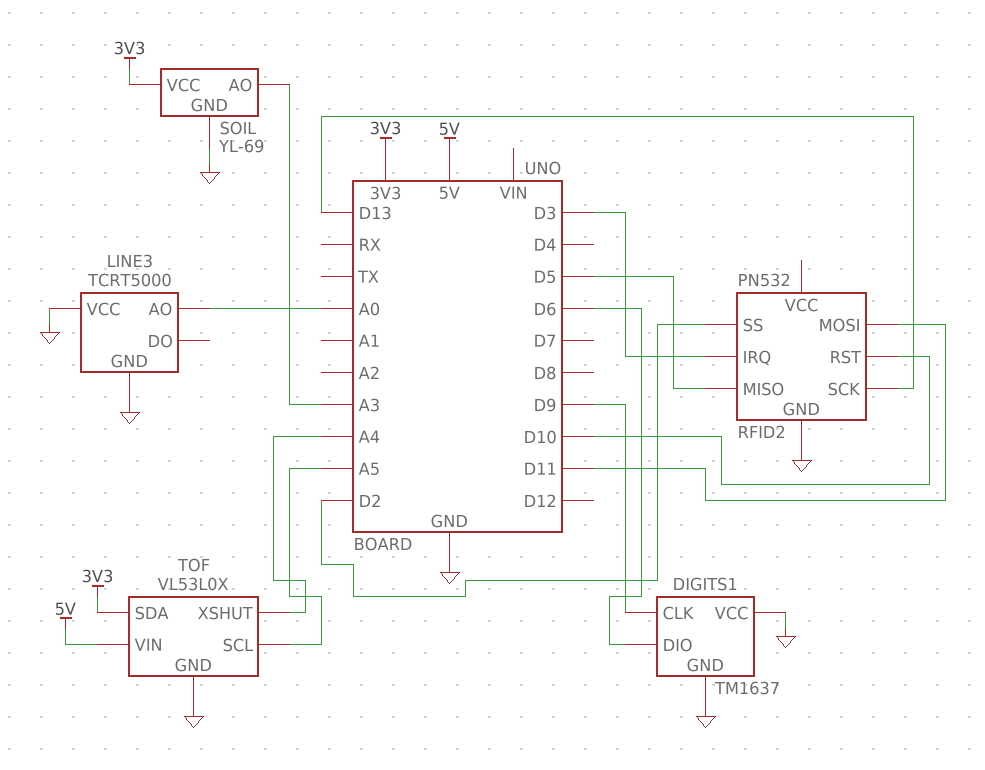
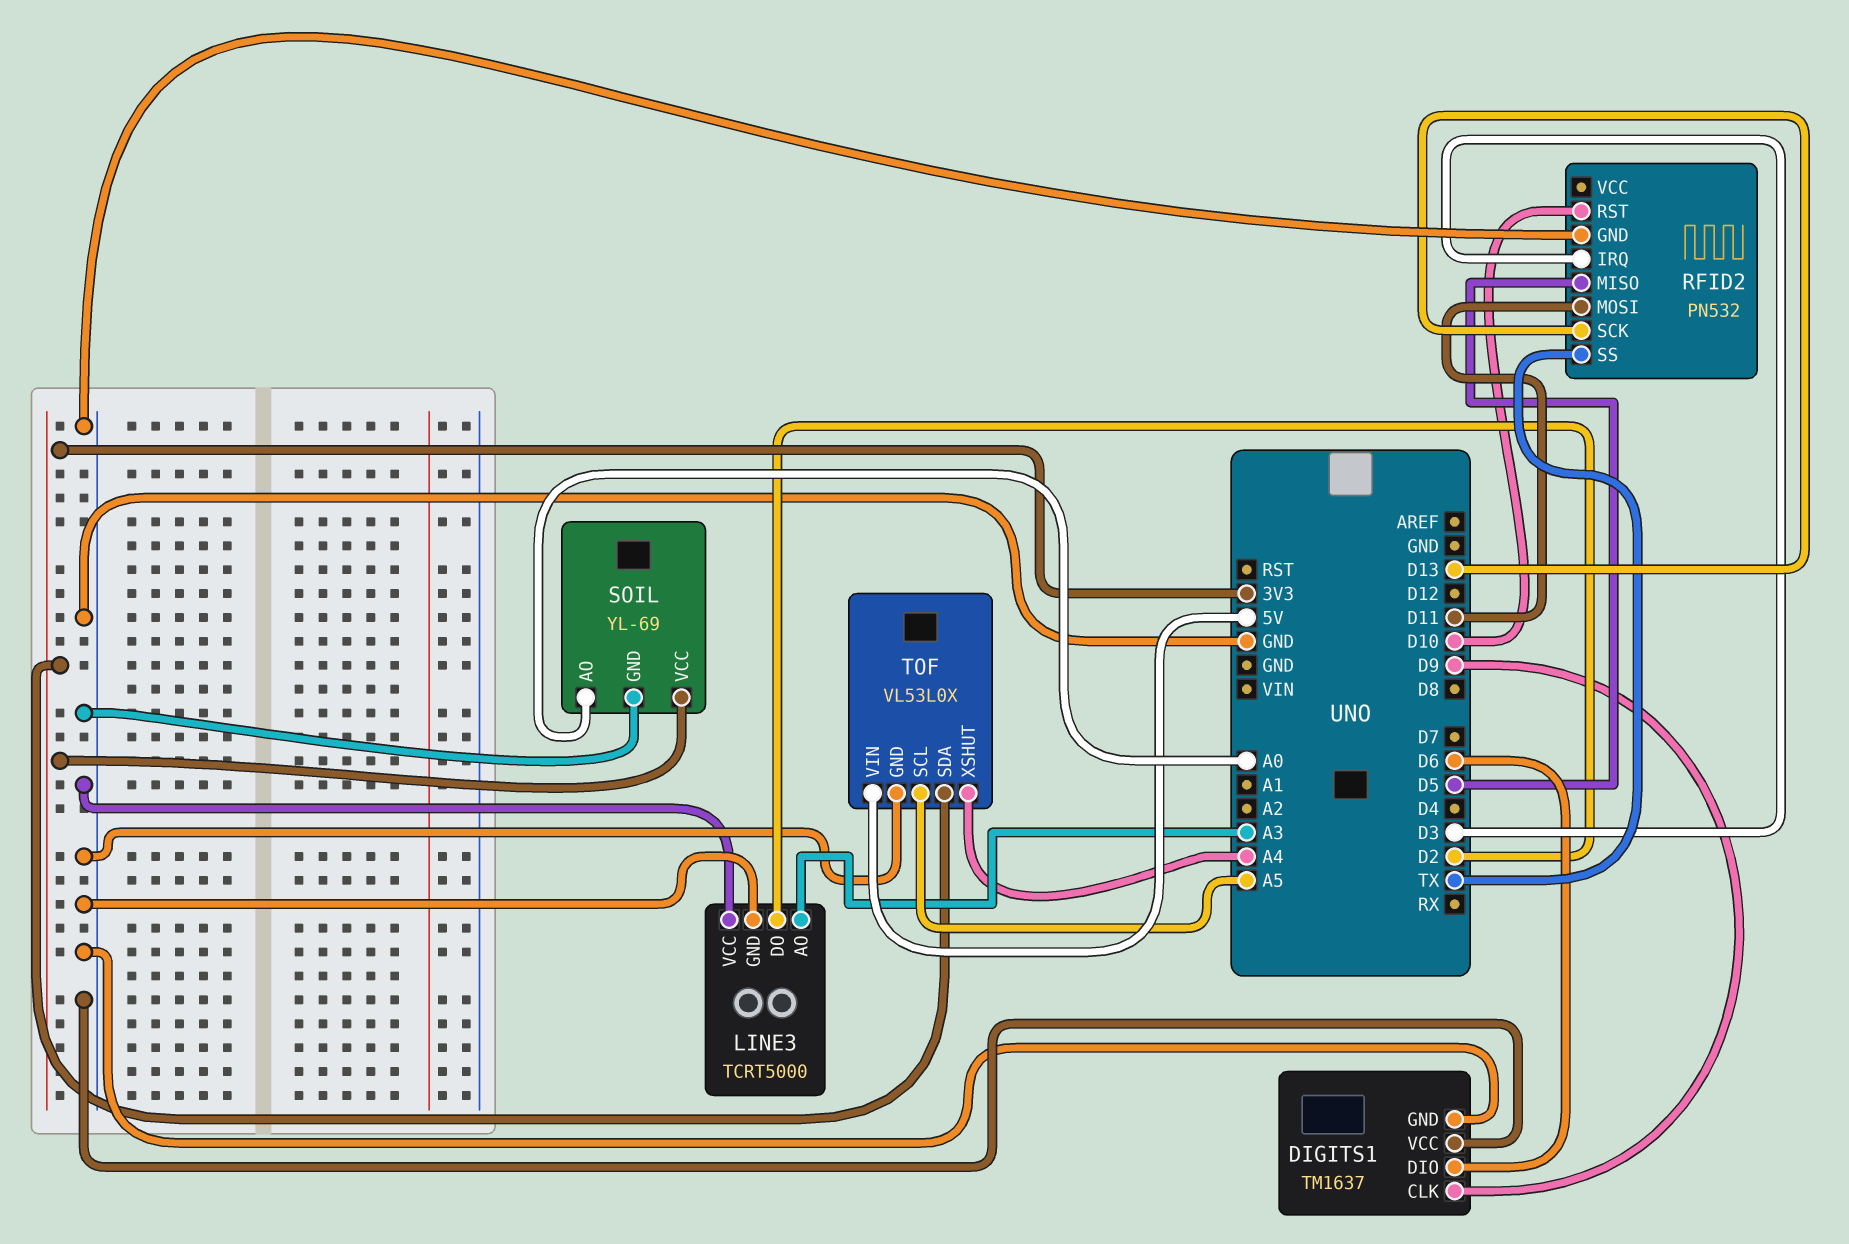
LINE3 pin AO: A0 -> A3
LINE3 pin DO: none -> D2
RFID2 pin SS: D2 -> TX
SOIL pin AO: A3 -> A0

